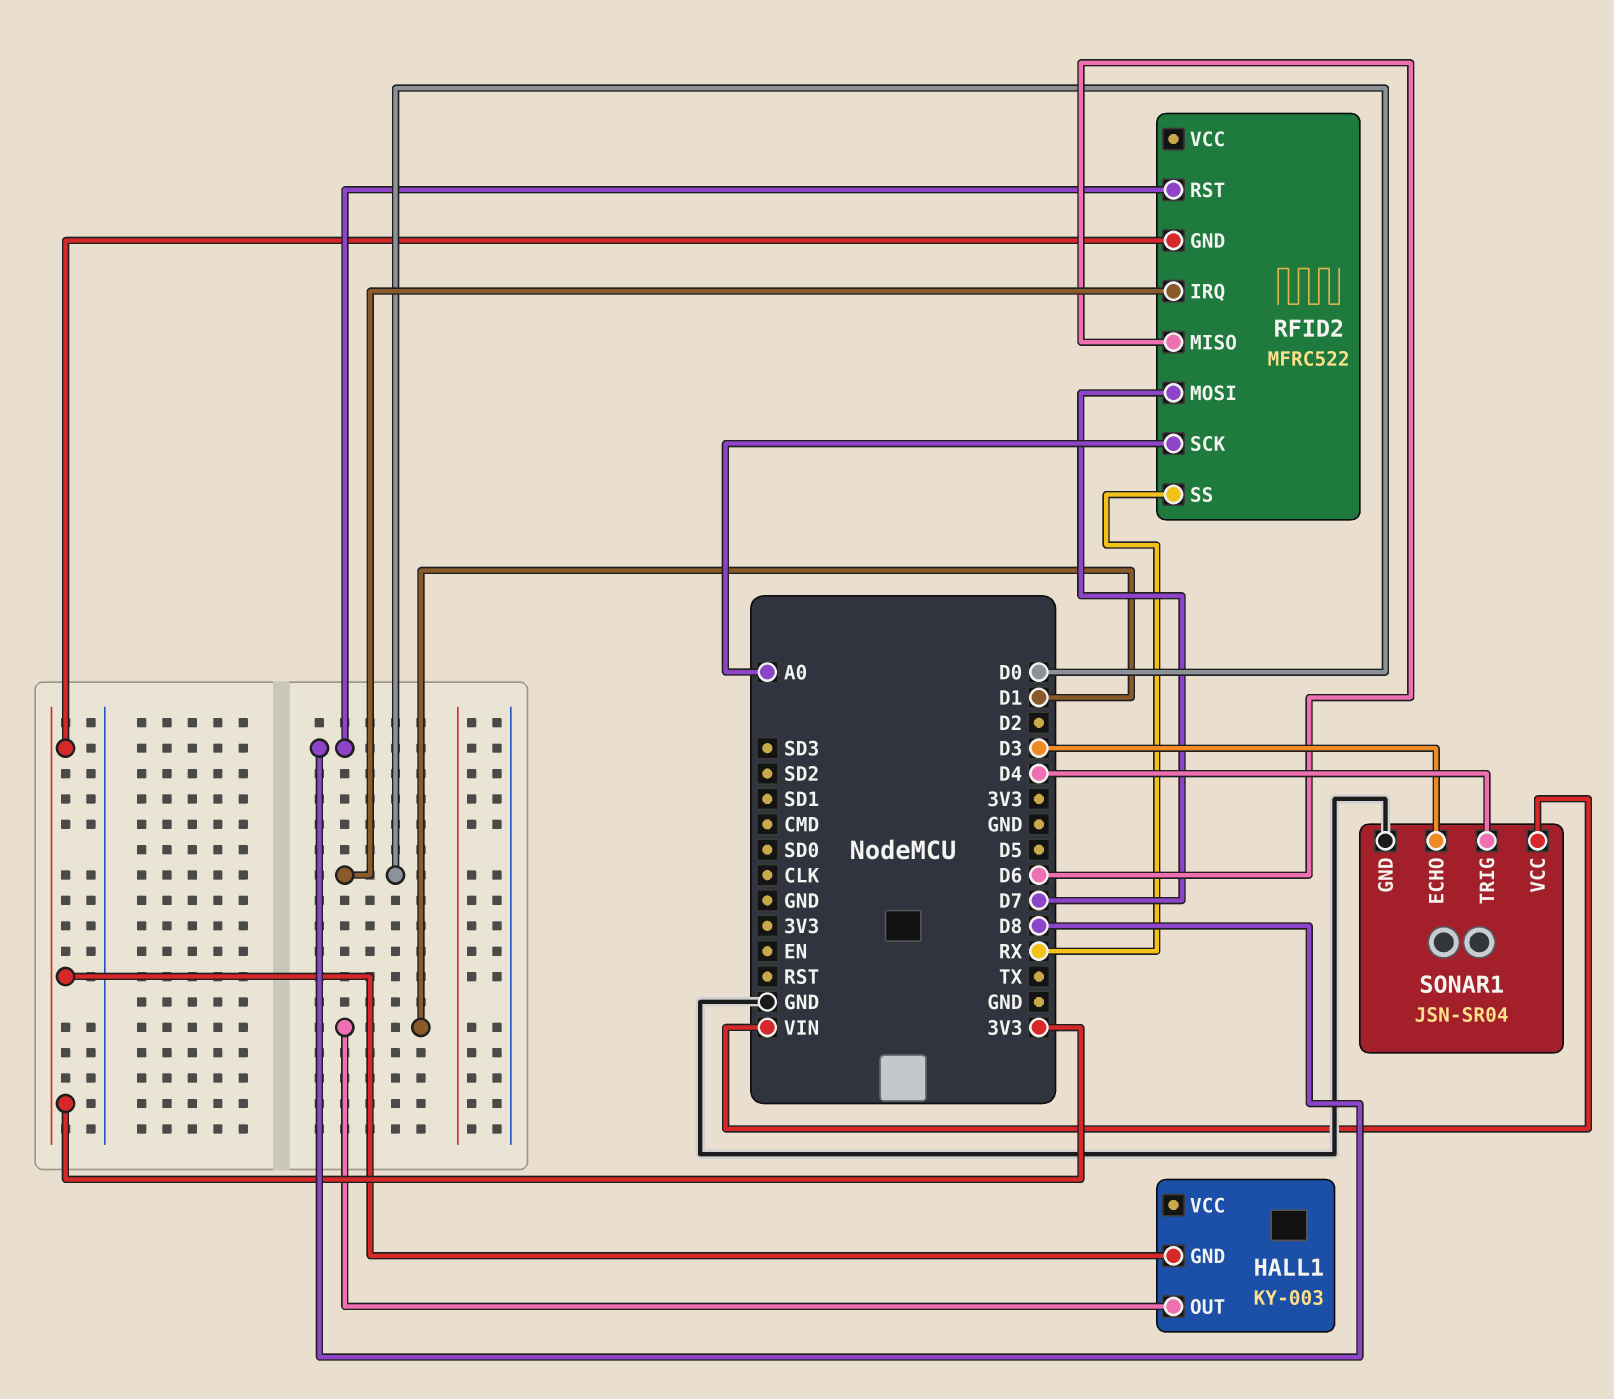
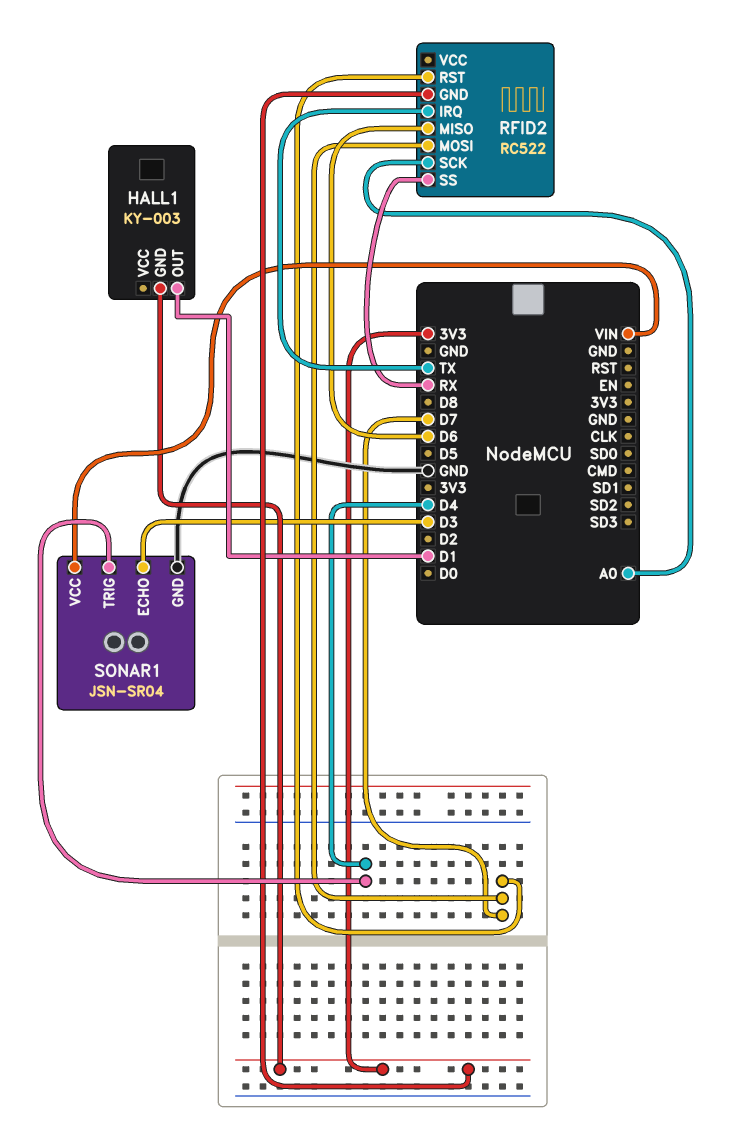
RFID2: MFRC522 -> RC522
RFID2 pin IRQ: D0 -> TX
RFID2 pin RST: D8 -> D7

